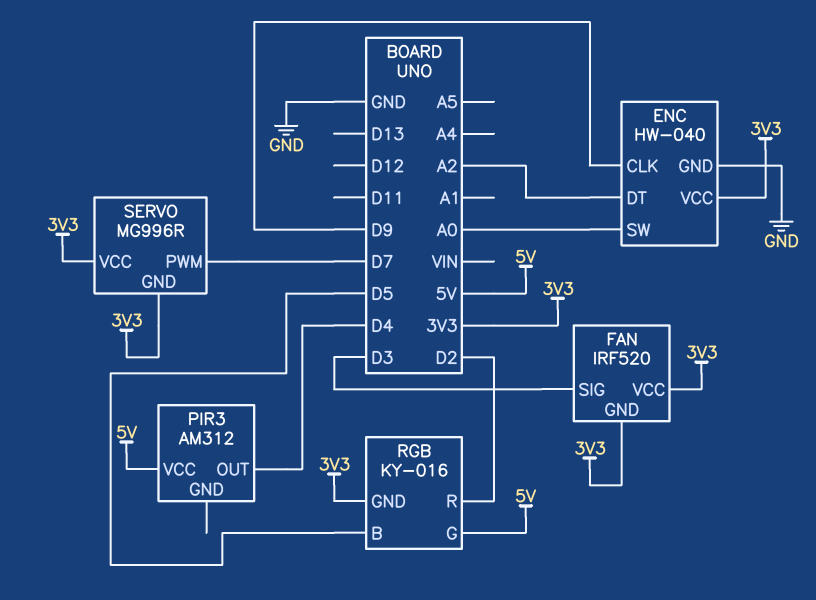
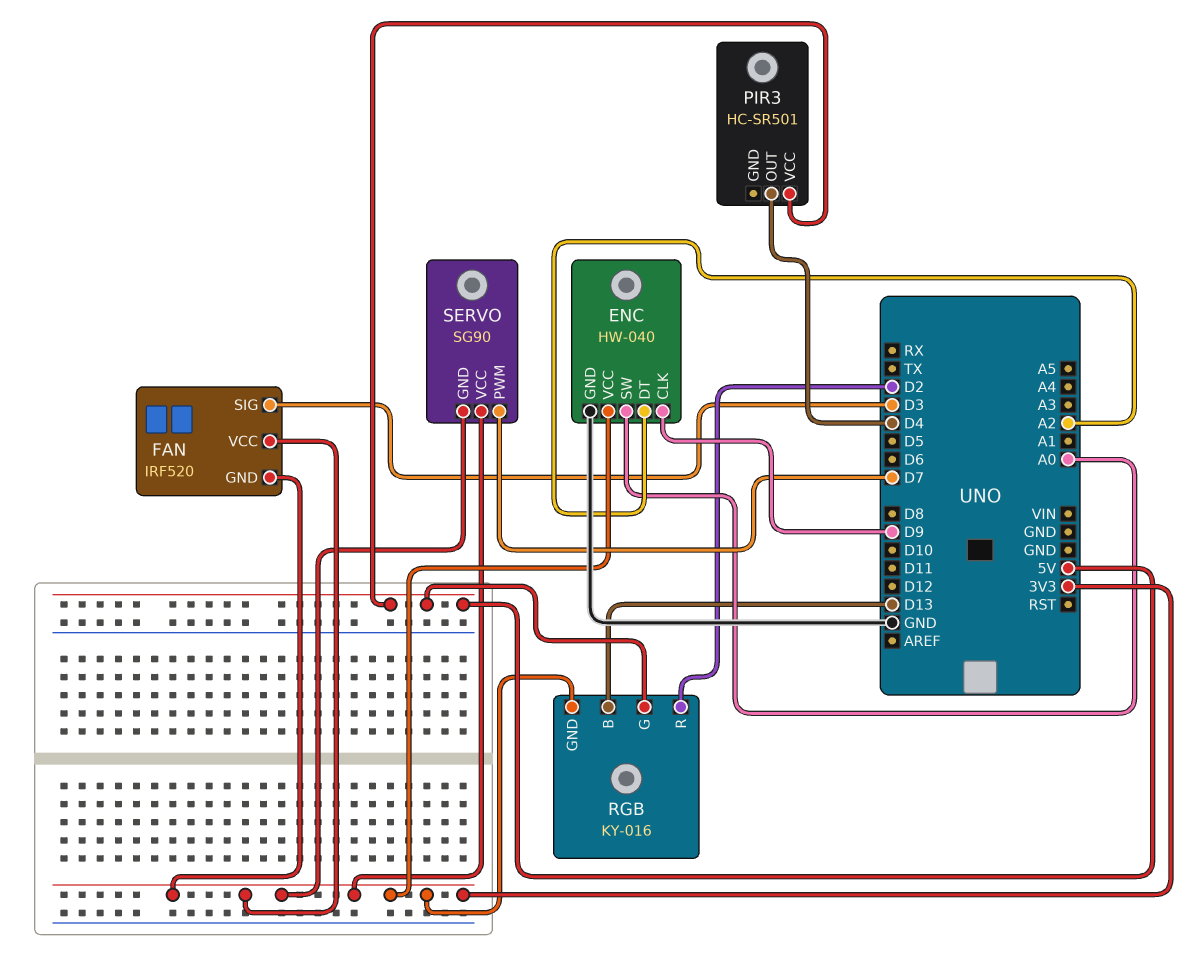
PIR3: AM312 -> HC-SR501
RGB pin B: D5 -> D13
SERVO: MG996R -> SG90

